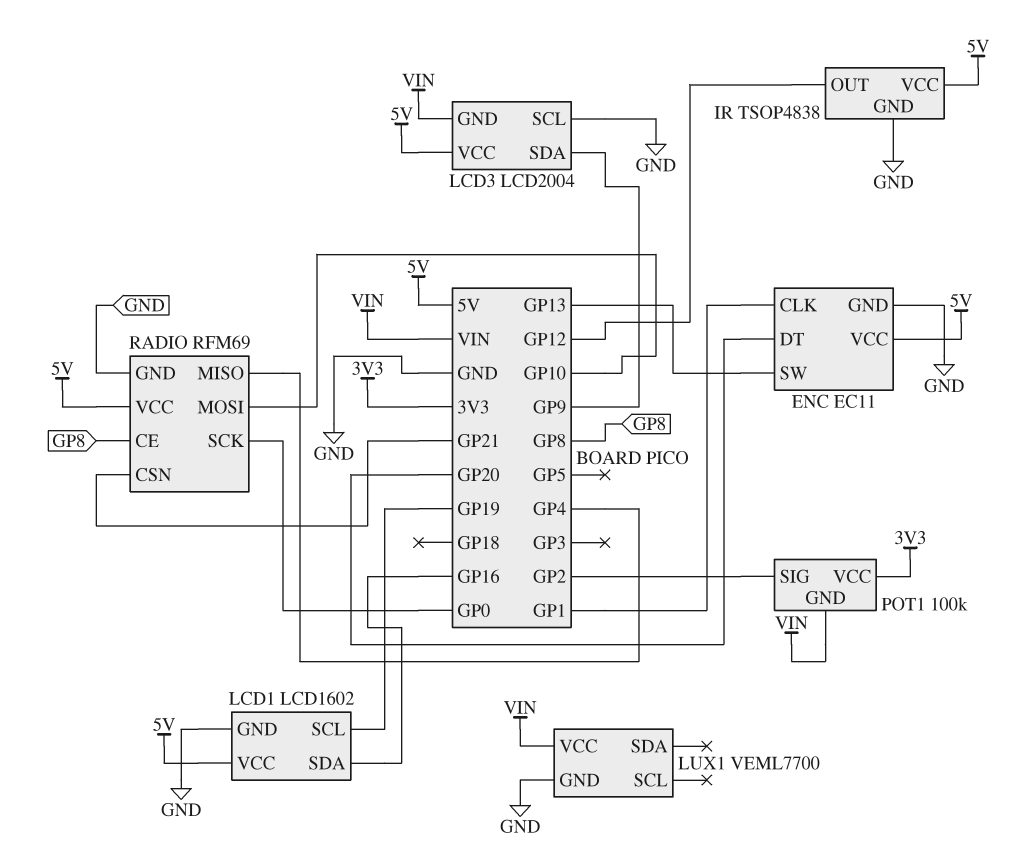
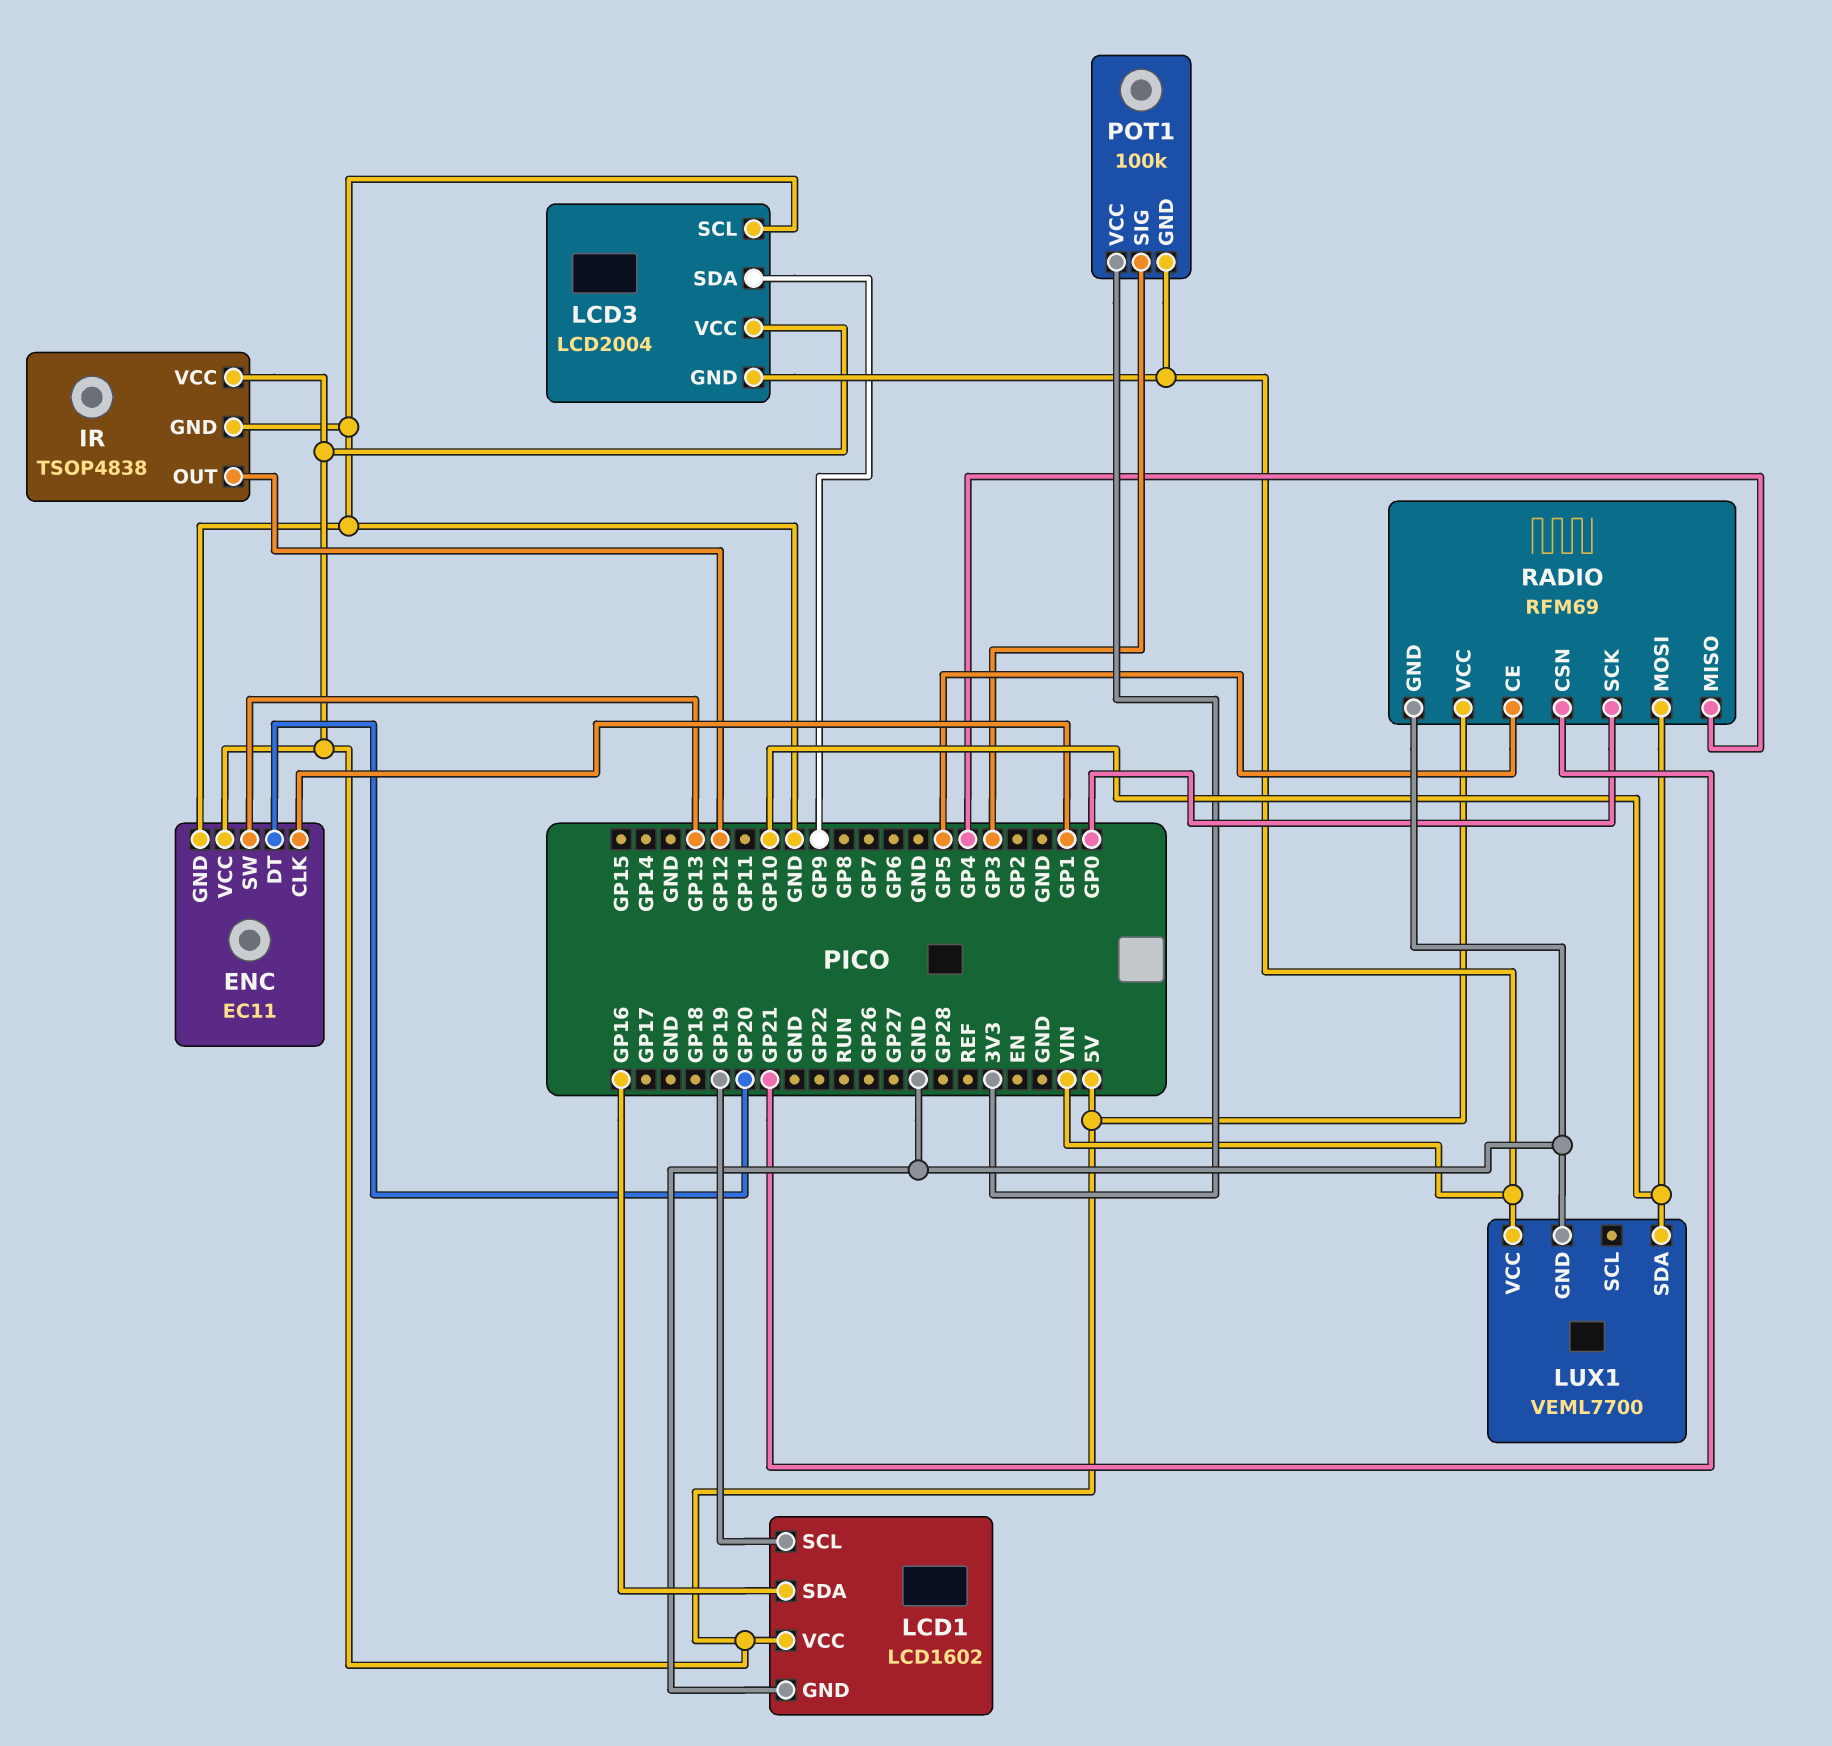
LUX1 pin SDA: none -> GP10
POT1 pin SIG: GP2 -> GP3
RADIO pin CE: GP8 -> GP5

